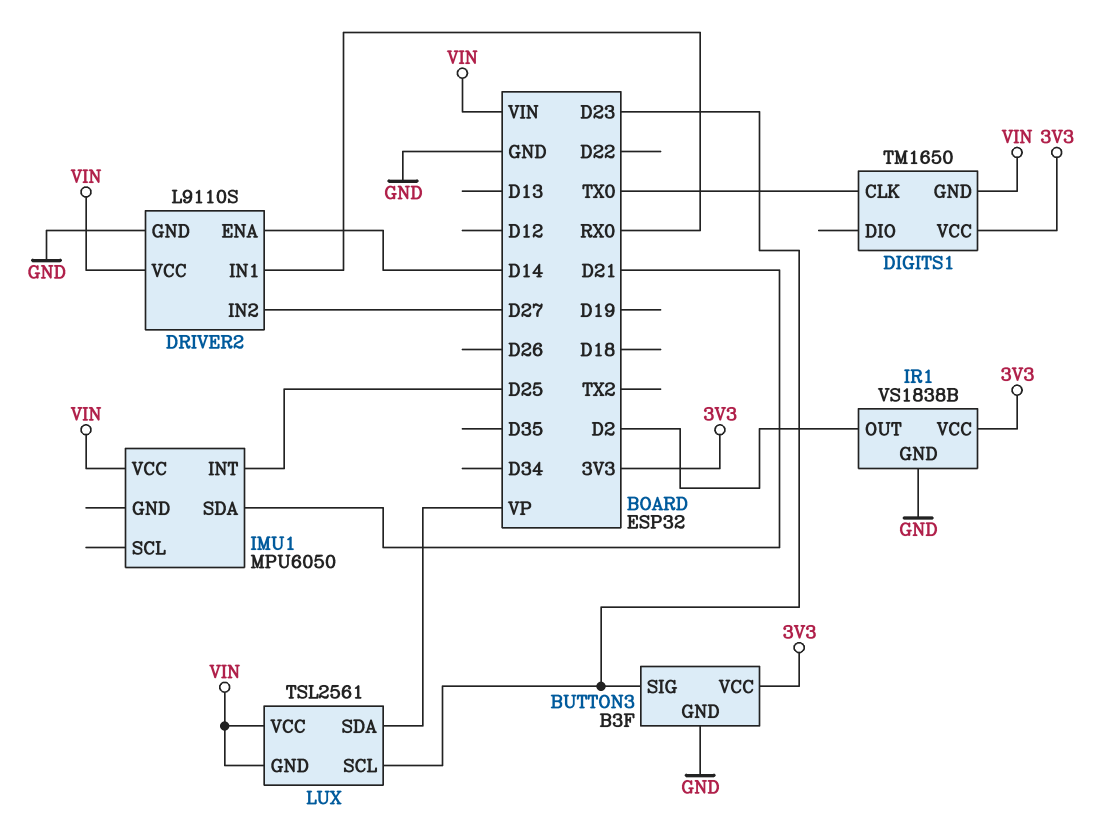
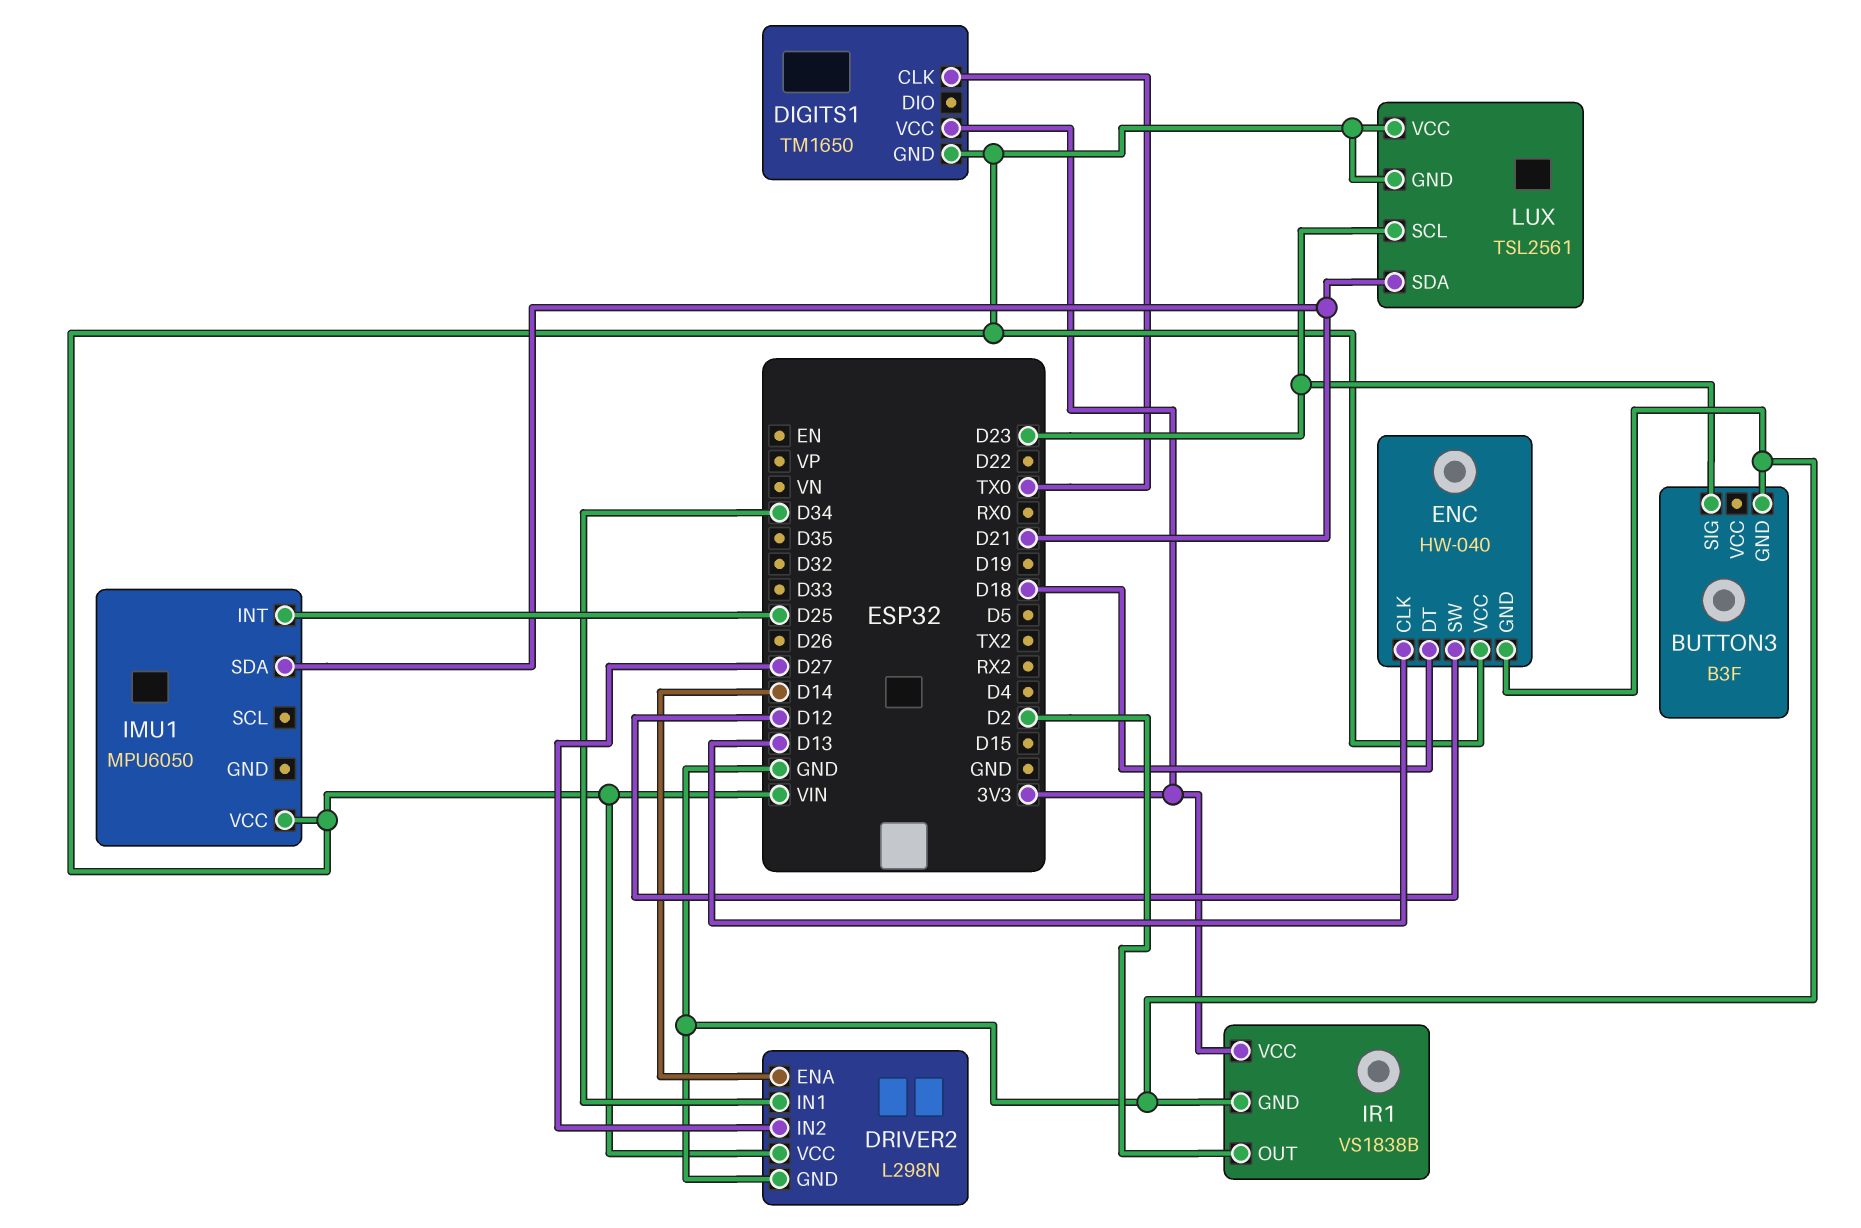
BUTTON3 pin VCC: 3V3 -> none
DRIVER2: L9110S -> L298N
DRIVER2 pin IN1: RX0 -> D34
ENC: none -> HW-040
ENC pin CLK: none -> D13
ENC pin DT: none -> D18
ENC pin GND: none -> GND
ENC pin SW: none -> D12
ENC pin VCC: none -> VIN
LUX pin SDA: VP -> D21

